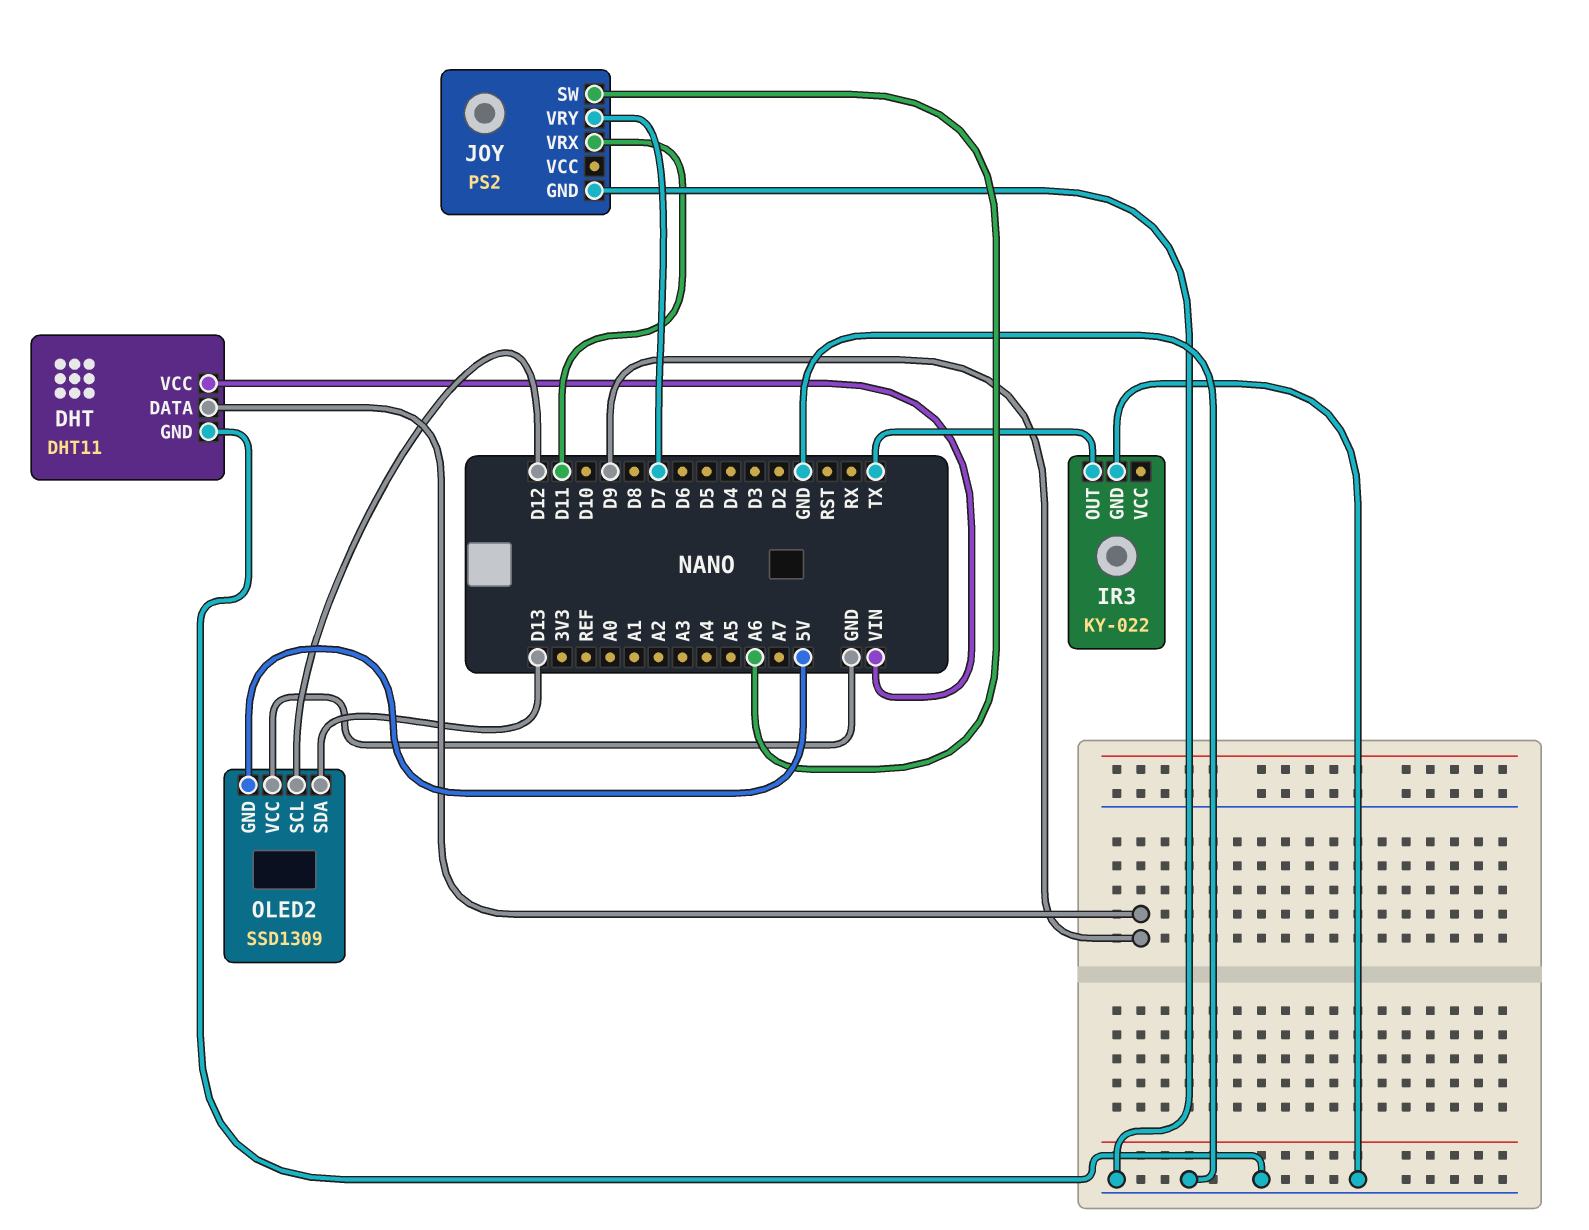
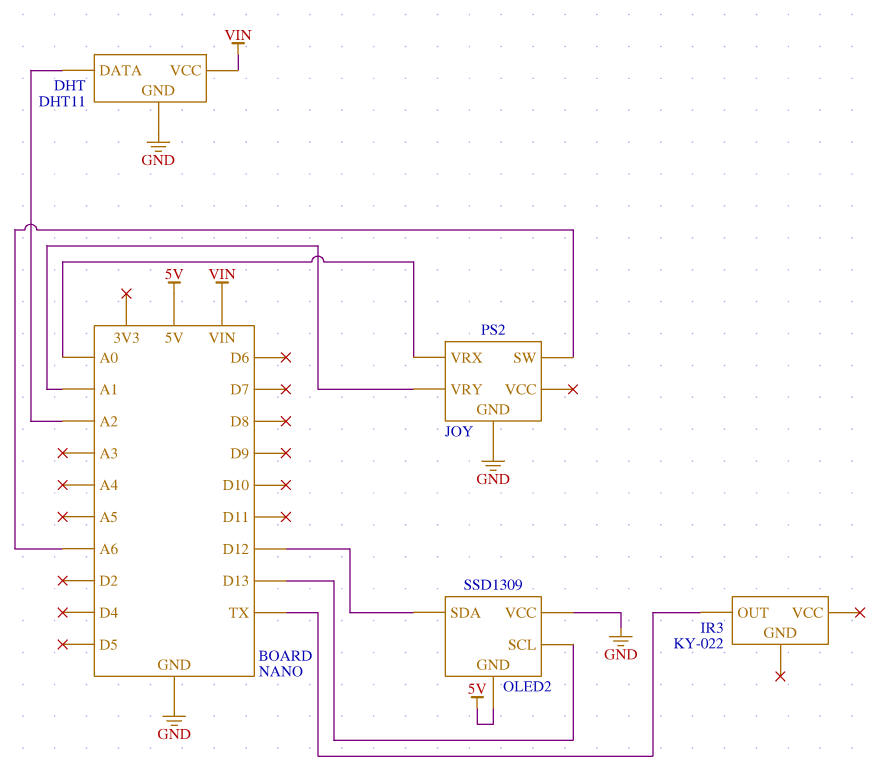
DHT pin DATA: D9 -> A2
IR3 pin GND: GND -> none
JOY pin VRX: D11 -> A0
JOY pin VRY: D7 -> A1
OLED2 pin SCL: D12 -> D13
OLED2 pin SDA: D13 -> D12

